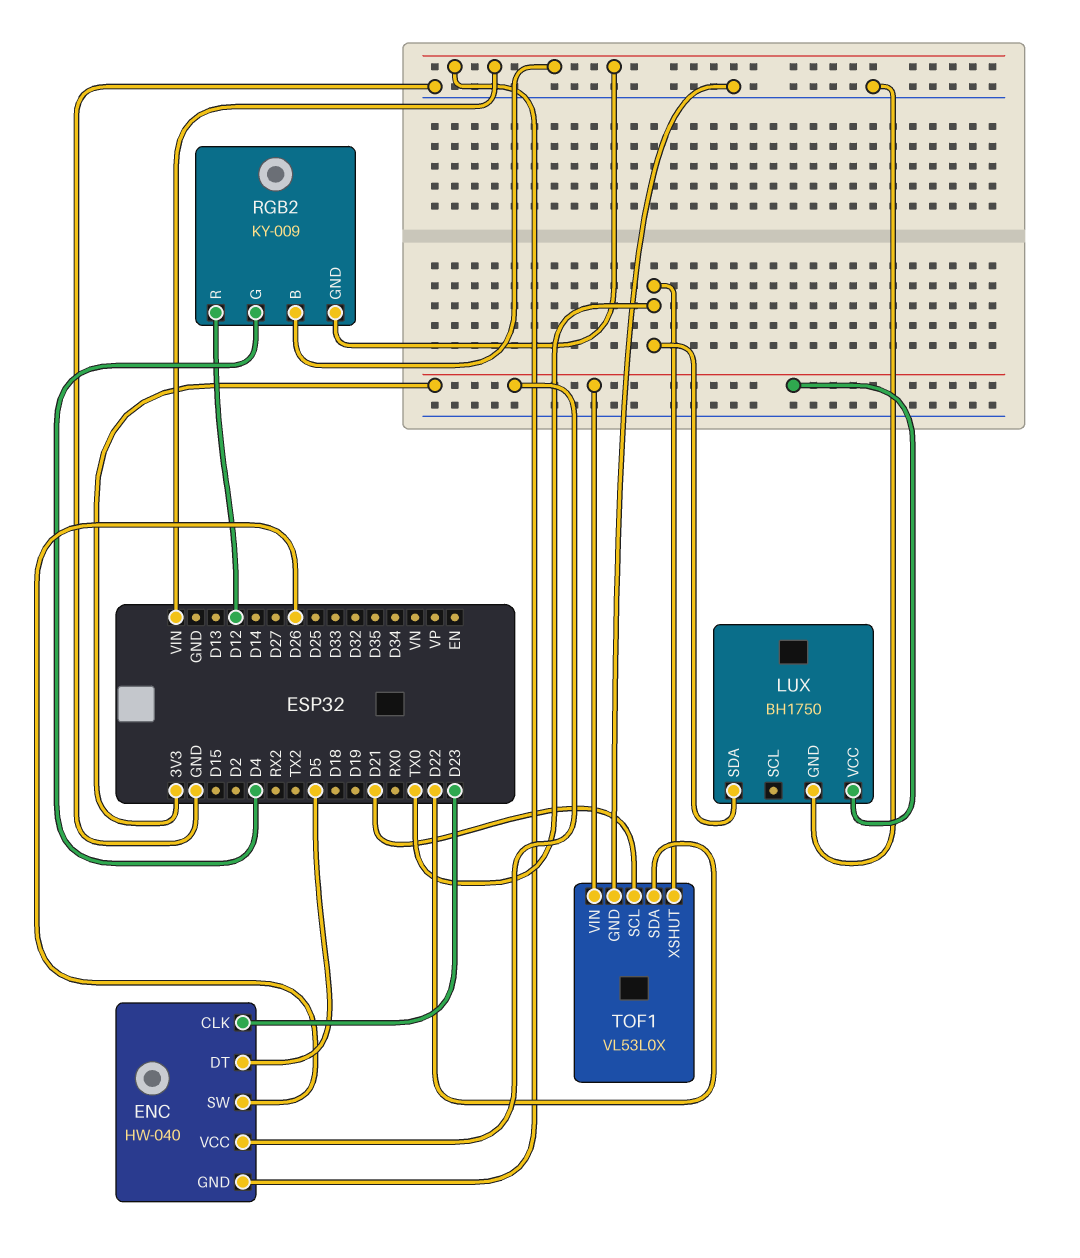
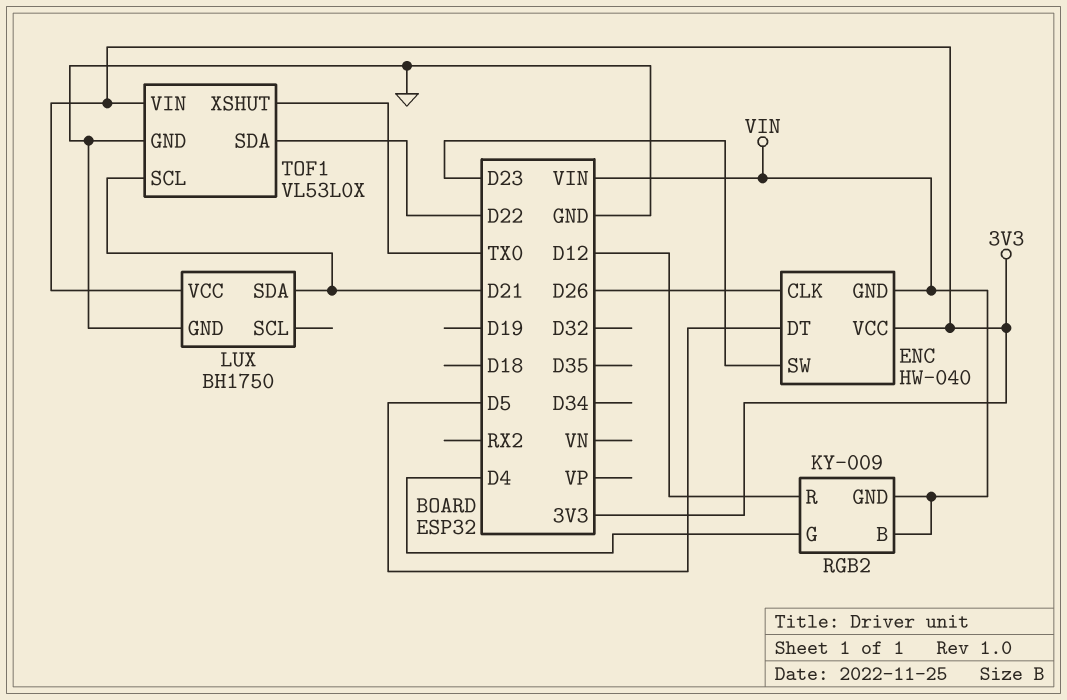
ENC pin CLK: D23 -> D26
ENC pin SW: D26 -> D23
LUX pin SDA: TX0 -> D21

